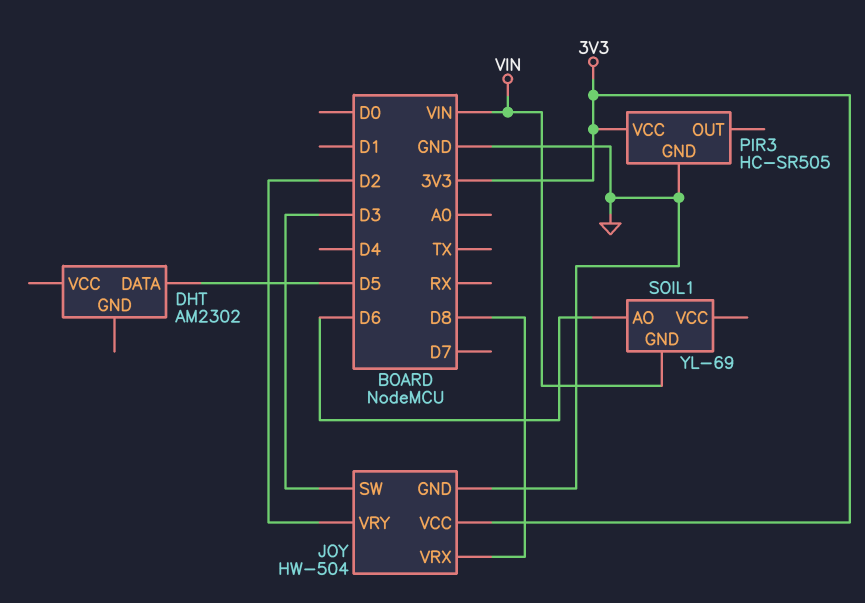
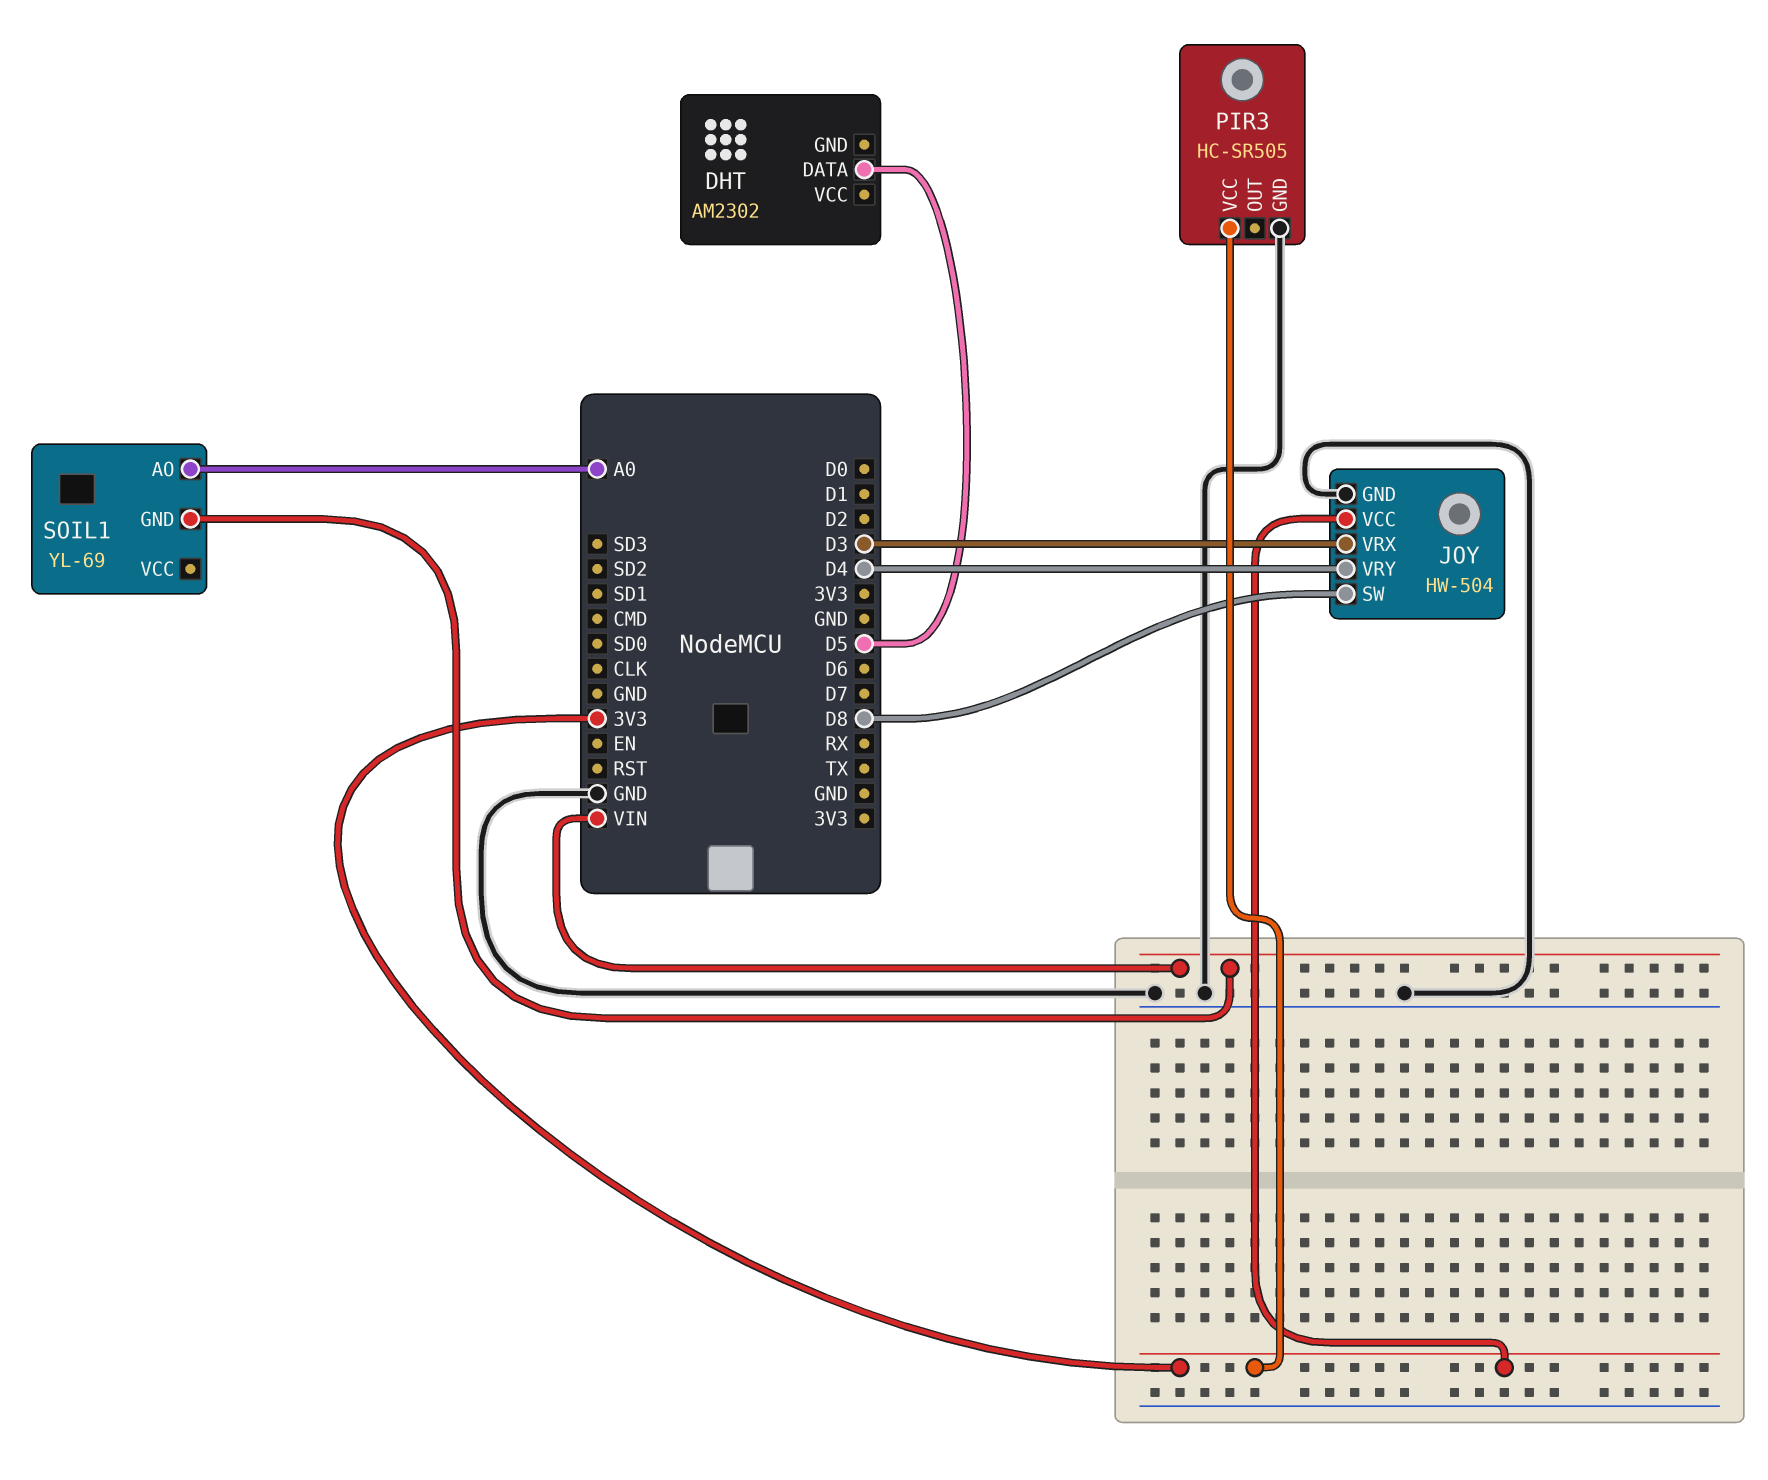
JOY pin SW: D3 -> D8
JOY pin VRX: D8 -> D3
JOY pin VRY: D2 -> D4
SOIL1 pin AO: D6 -> A0

